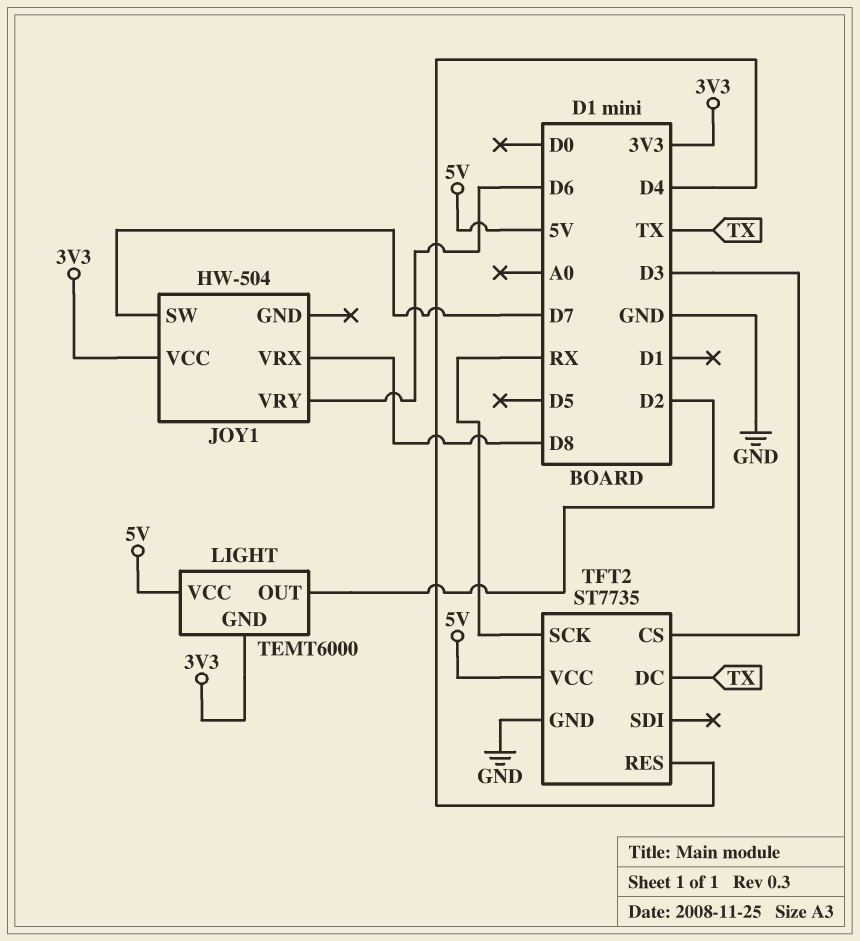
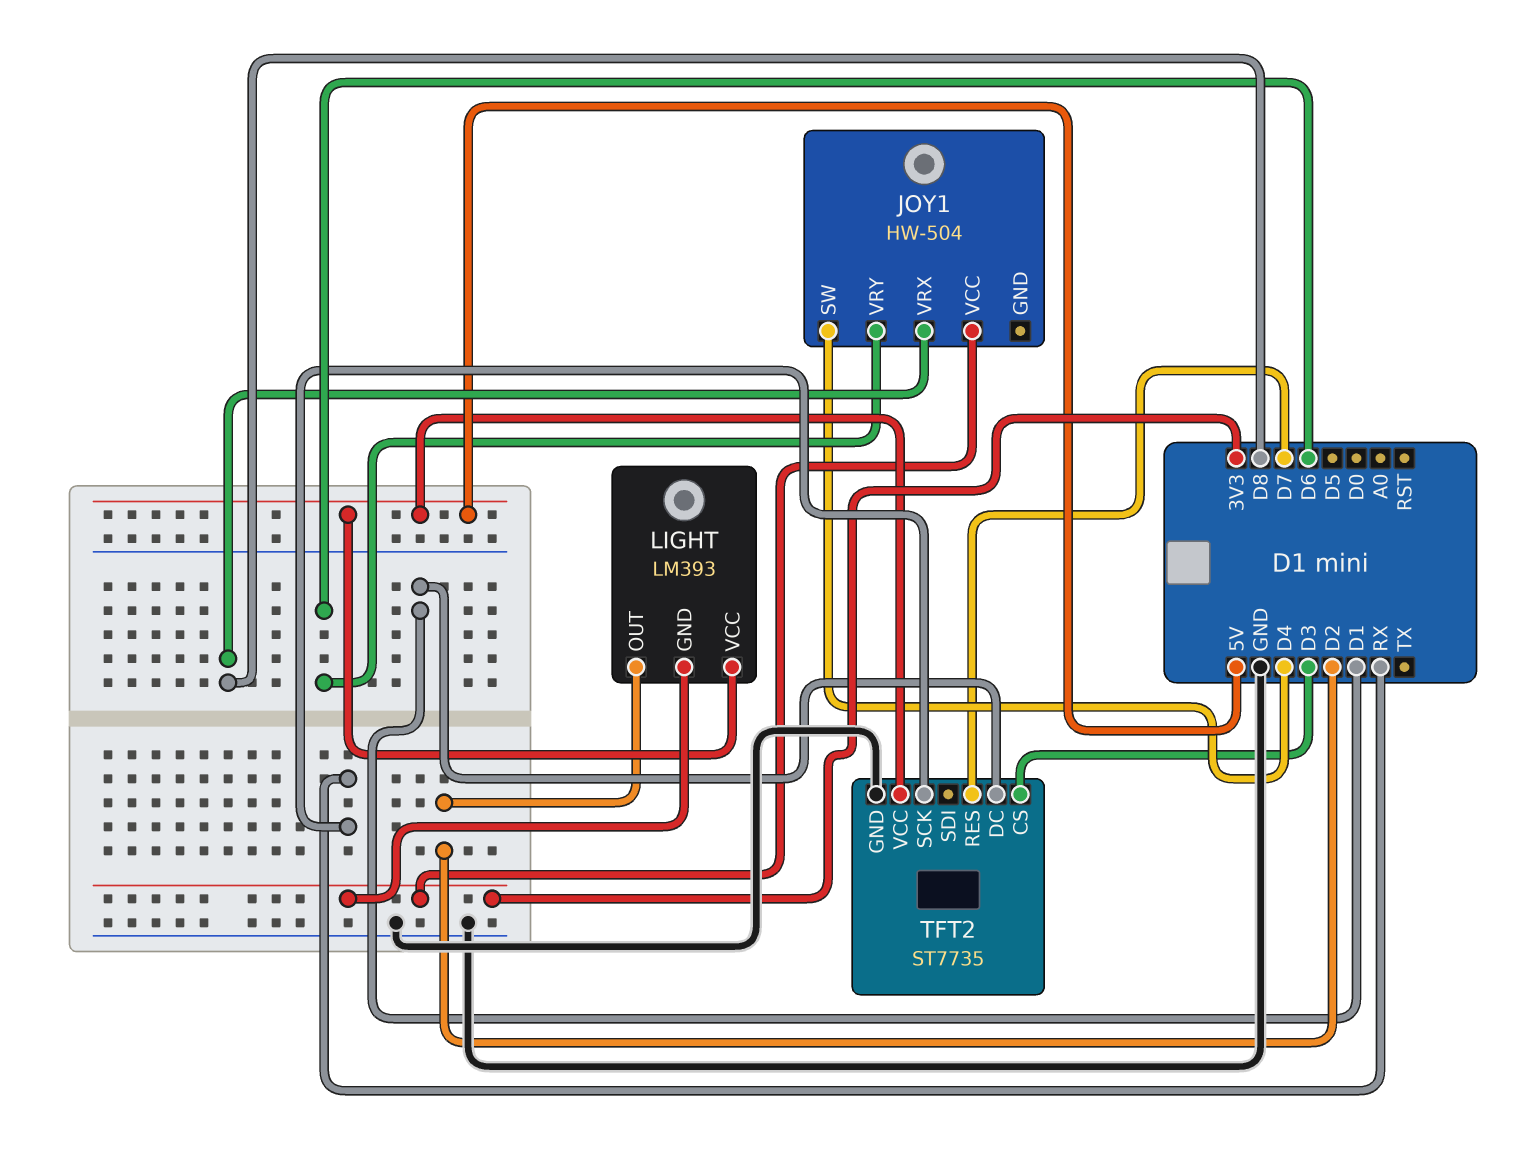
JOY1 pin SW: D7 -> D4
LIGHT: TEMT6000 -> LM393
TFT2 pin DC: TX -> D1
TFT2 pin RES: D4 -> D7

